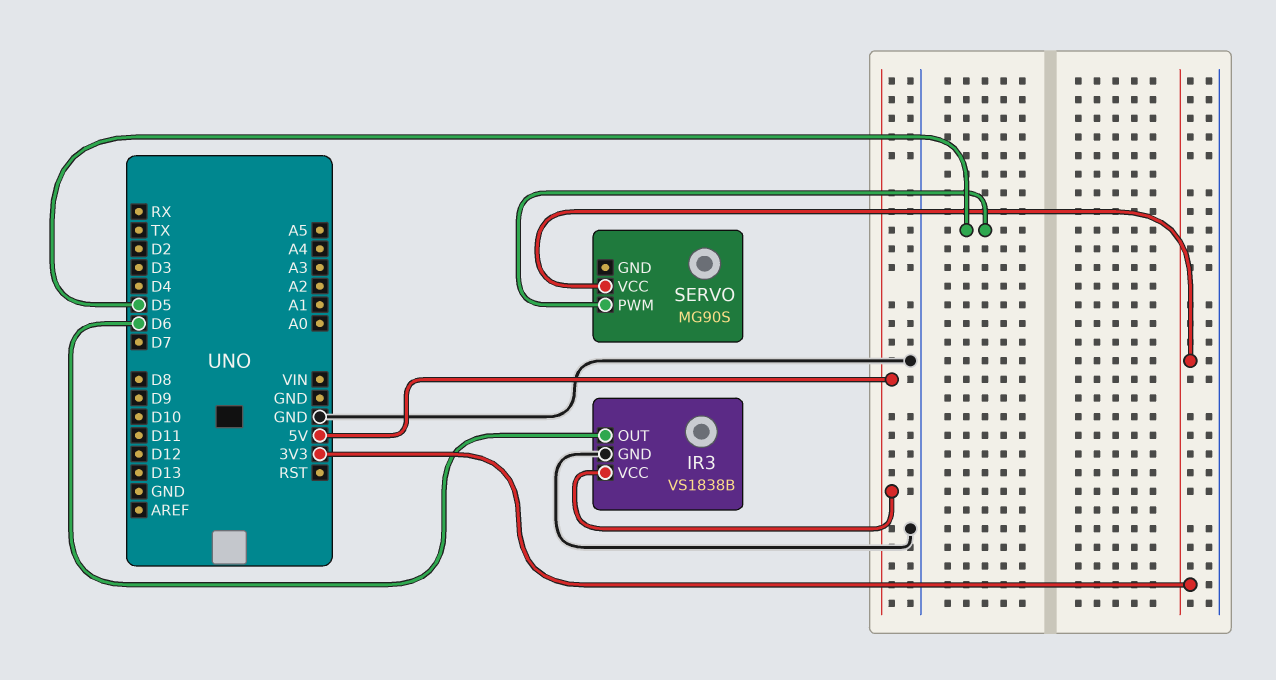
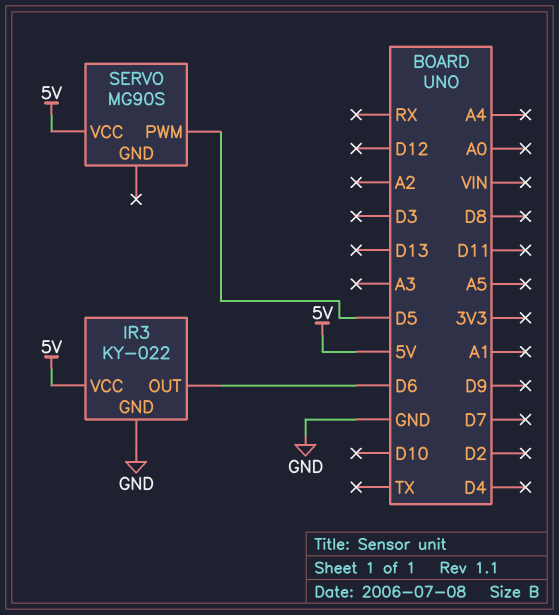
IR3: VS1838B -> KY-022
SERVO pin VCC: 3V3 -> 5V

